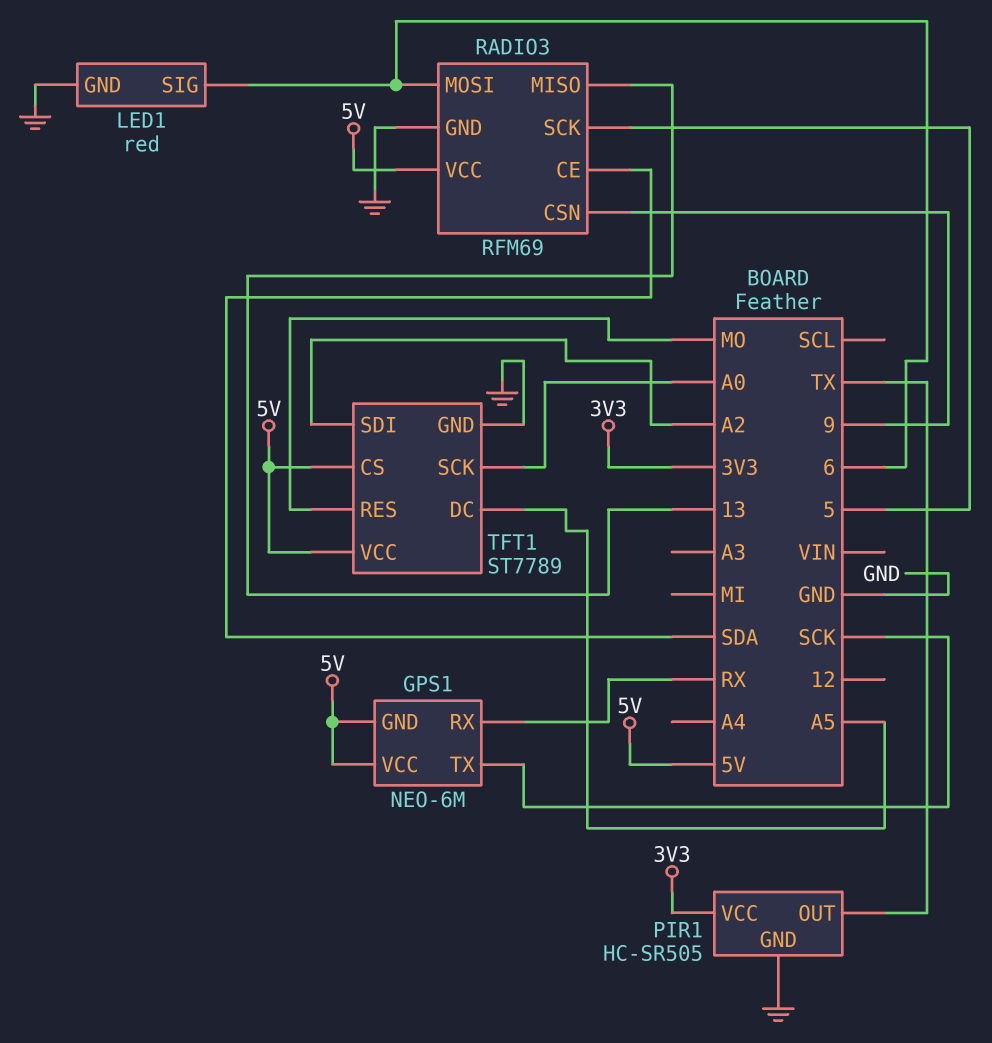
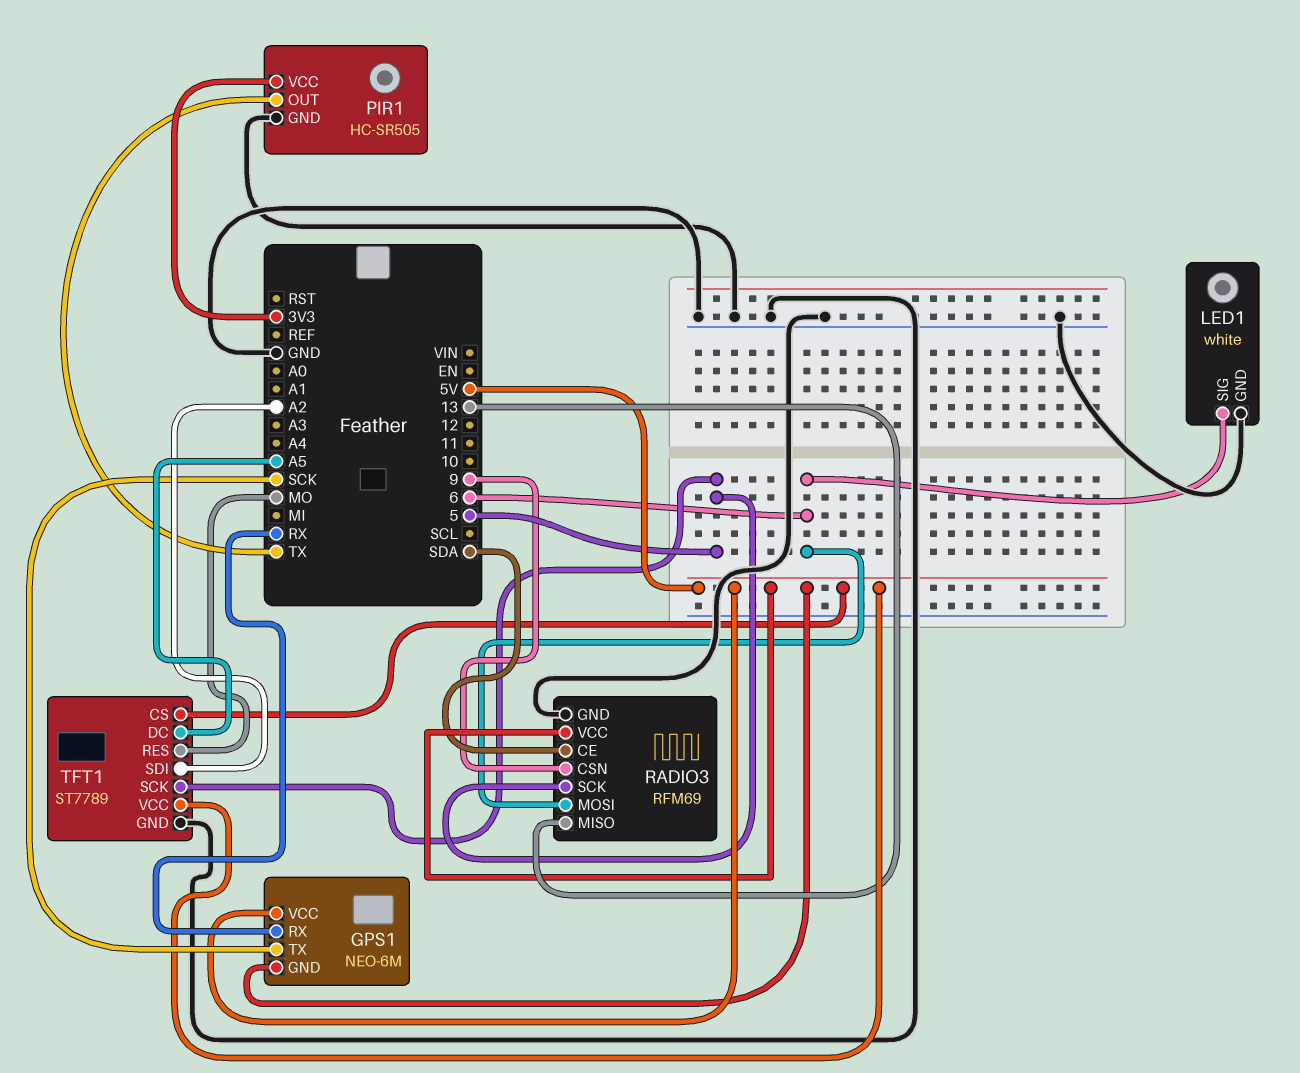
LED1: red -> white
TFT1 pin SCK: A0 -> 5

